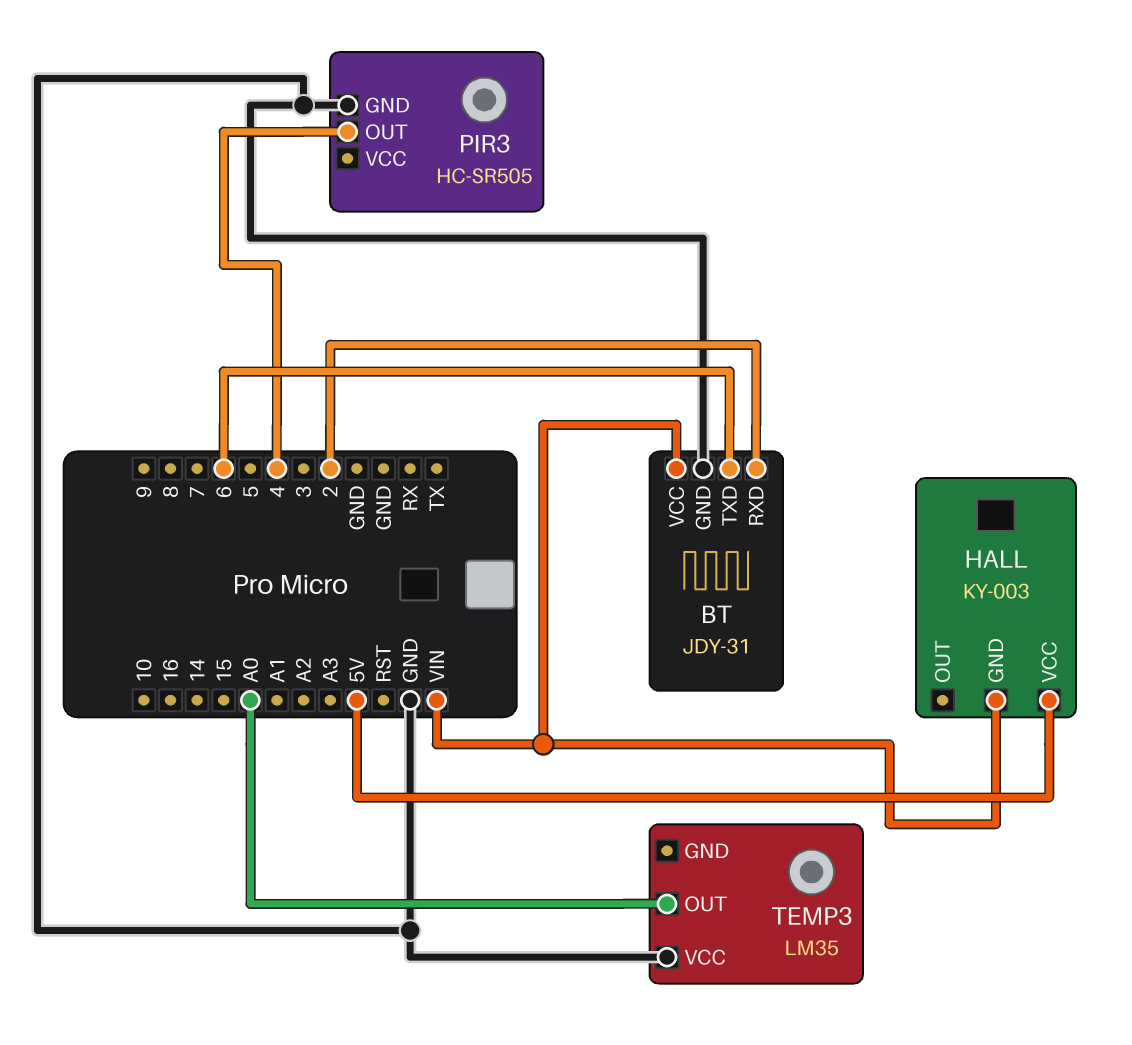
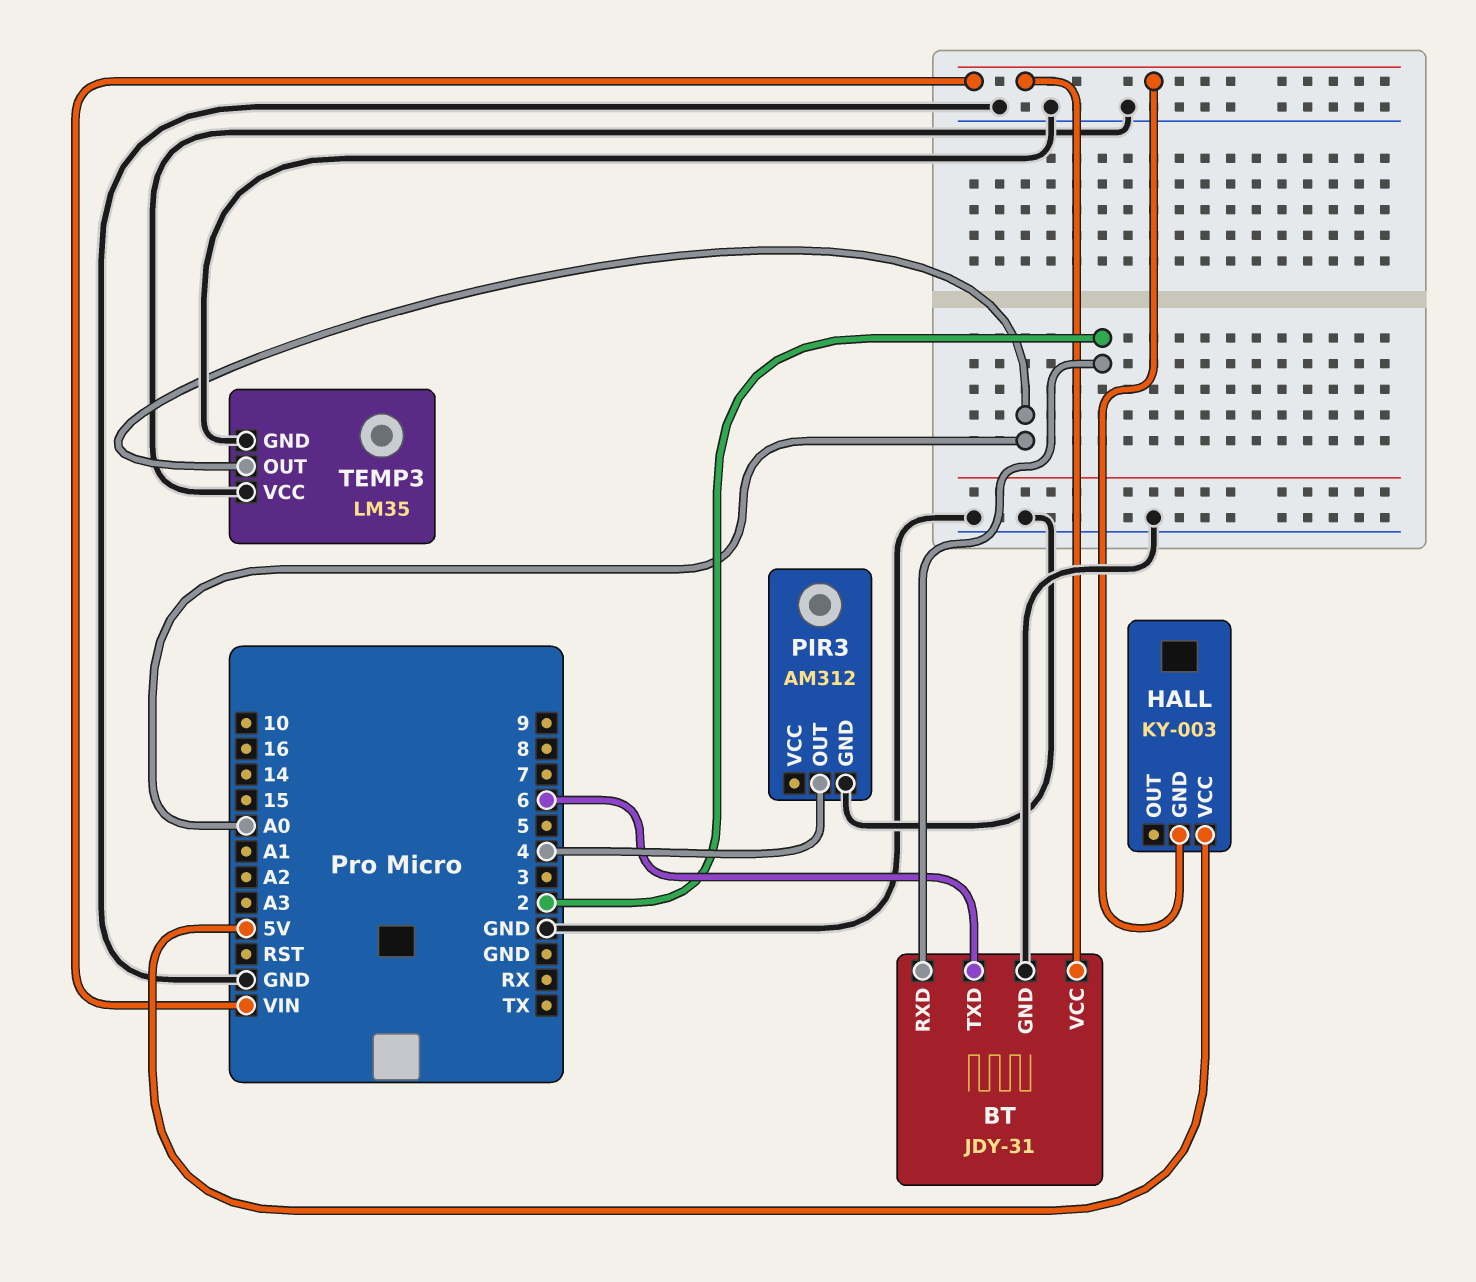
PIR3: HC-SR505 -> AM312
TEMP3 pin GND: none -> GND

